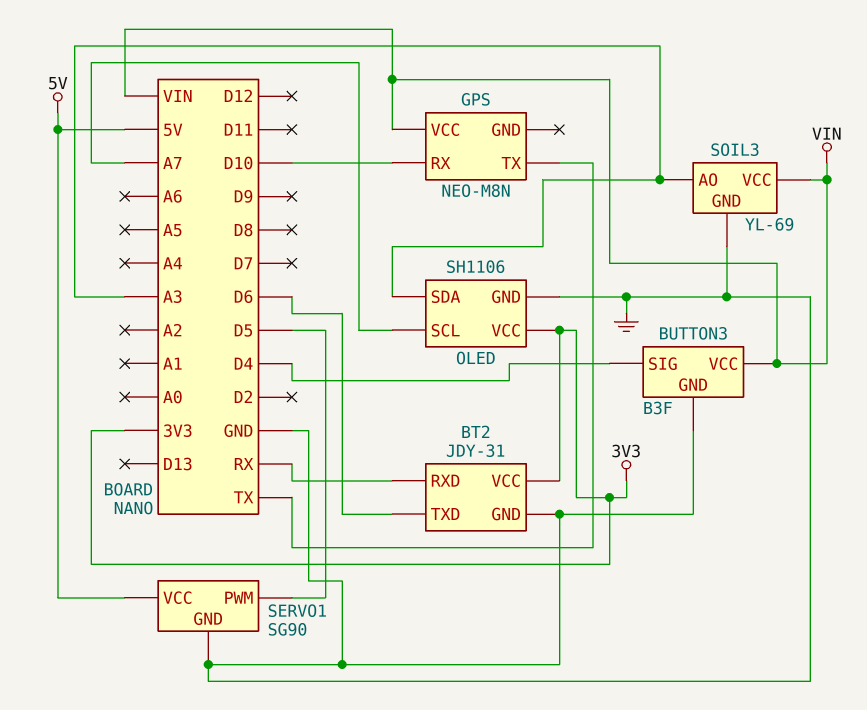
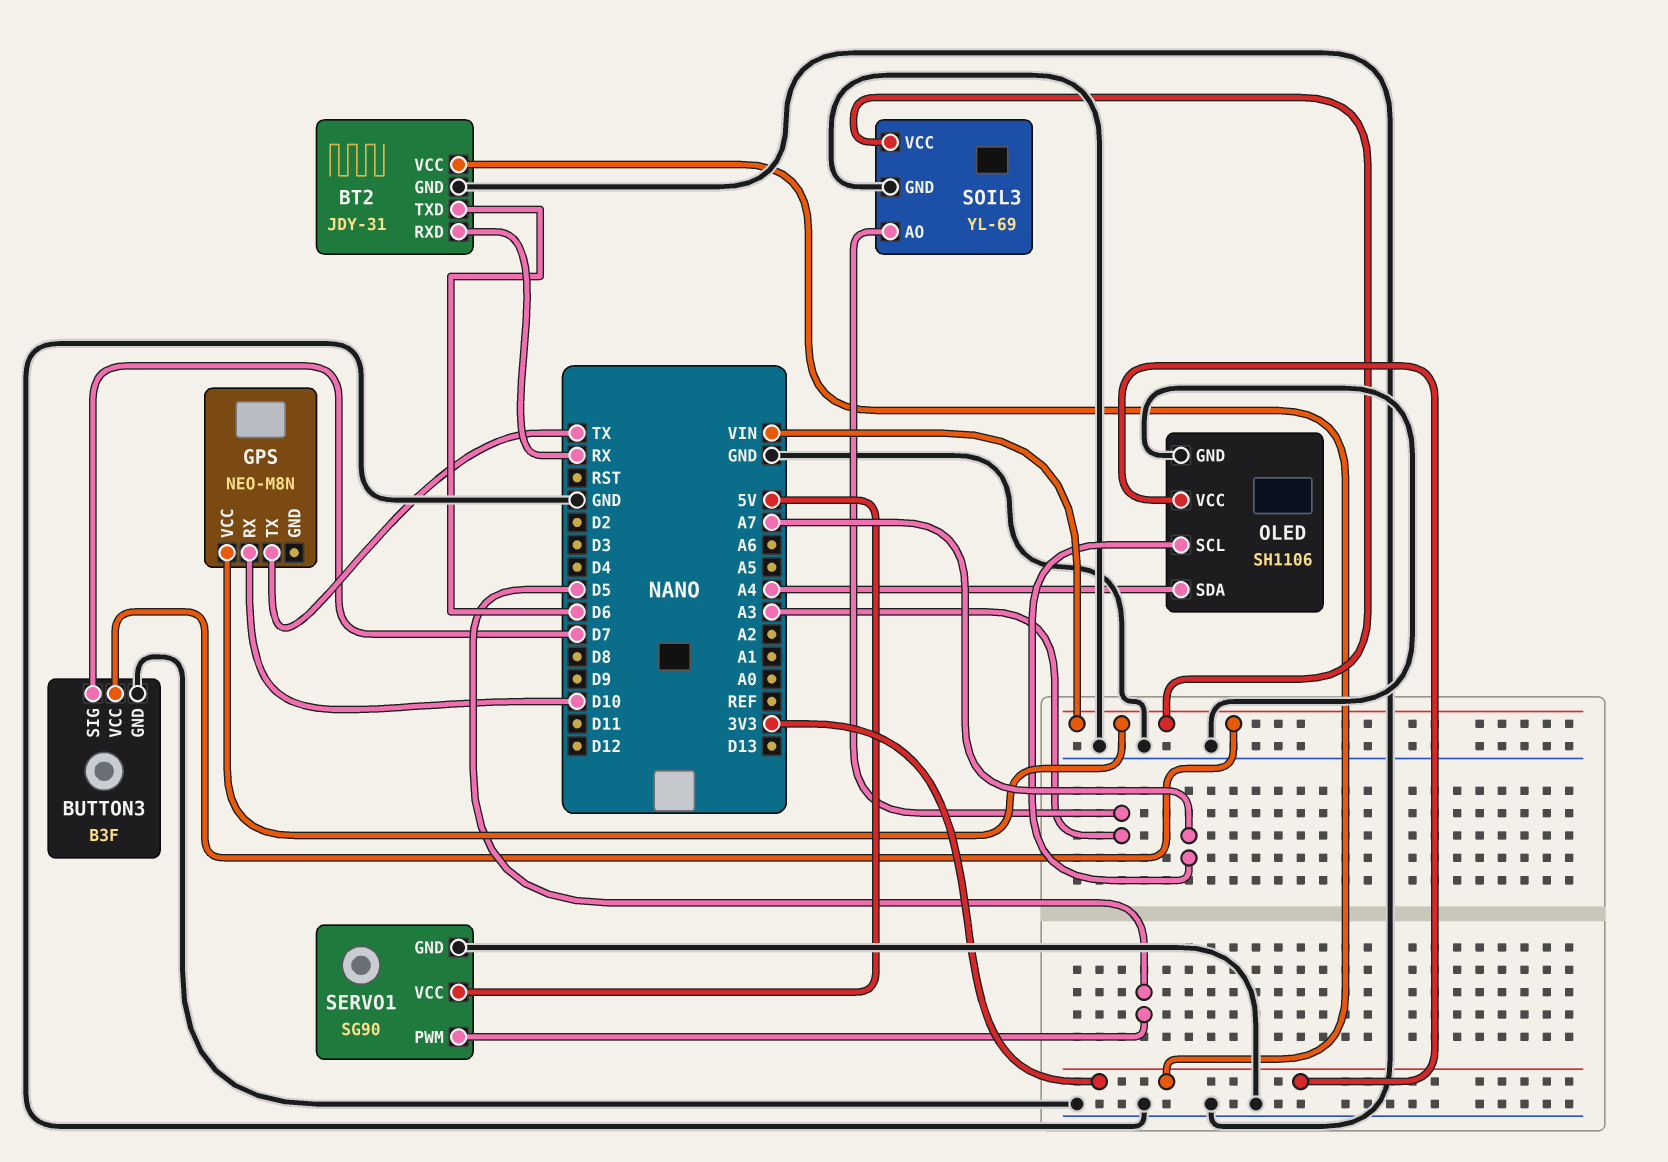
BUTTON3 pin SIG: D4 -> D7
OLED pin SDA: A3 -> A4

